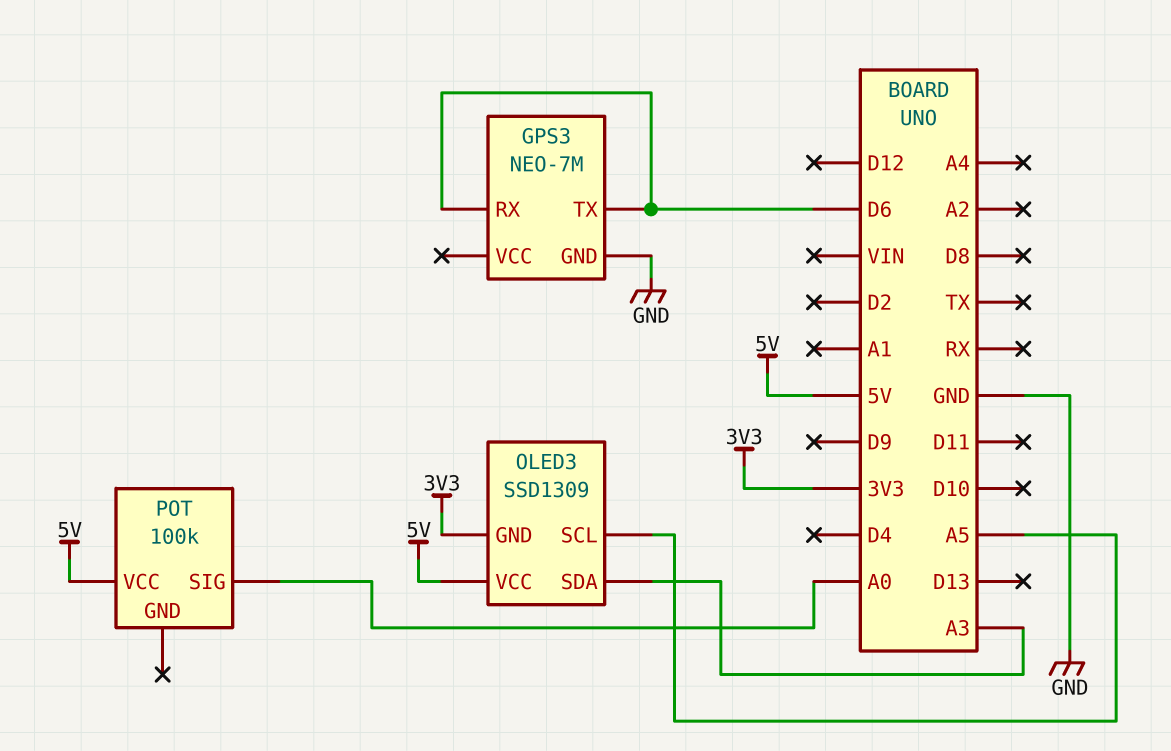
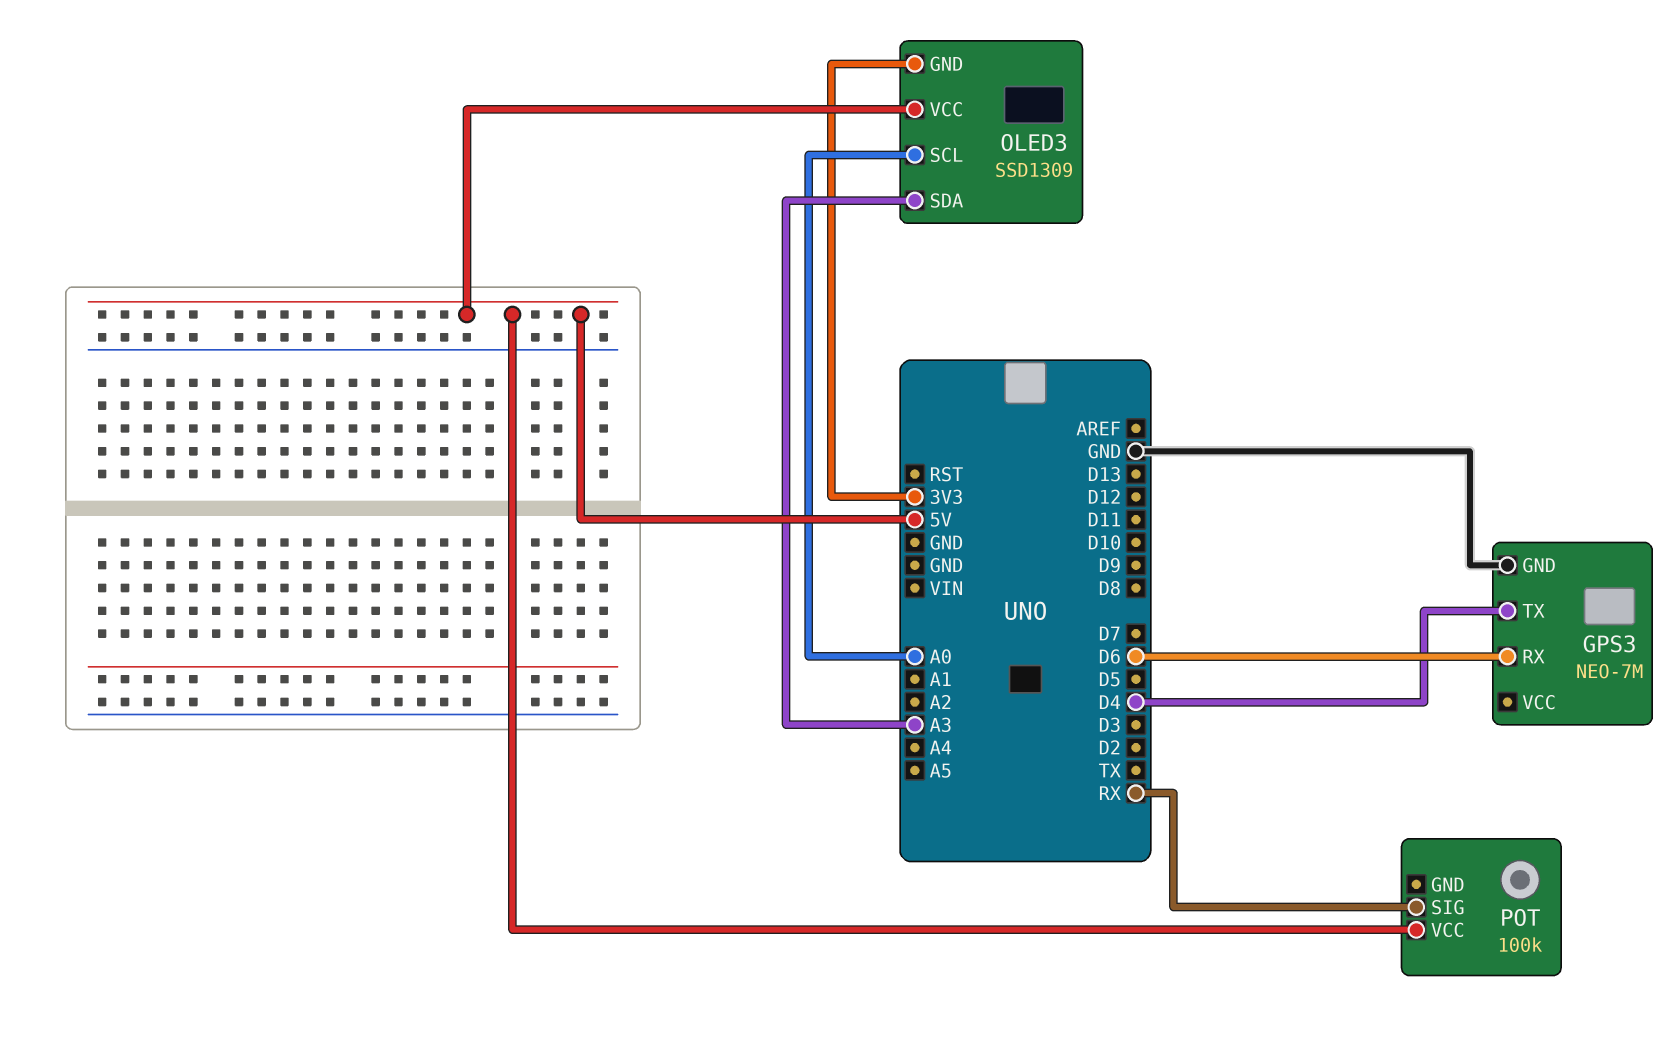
GPS3 pin TX: D6 -> D4
OLED3 pin SCL: A5 -> A0
POT pin SIG: A0 -> RX

